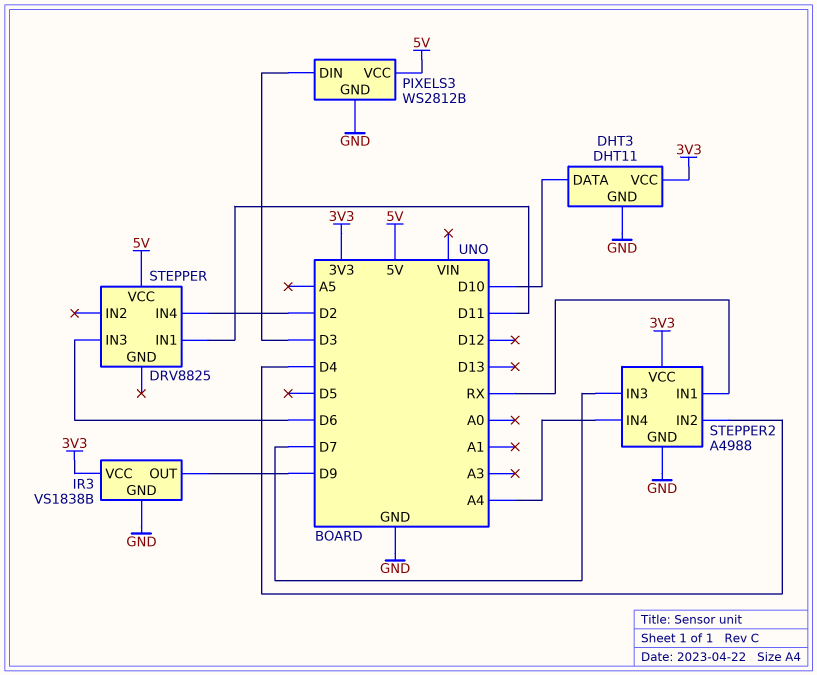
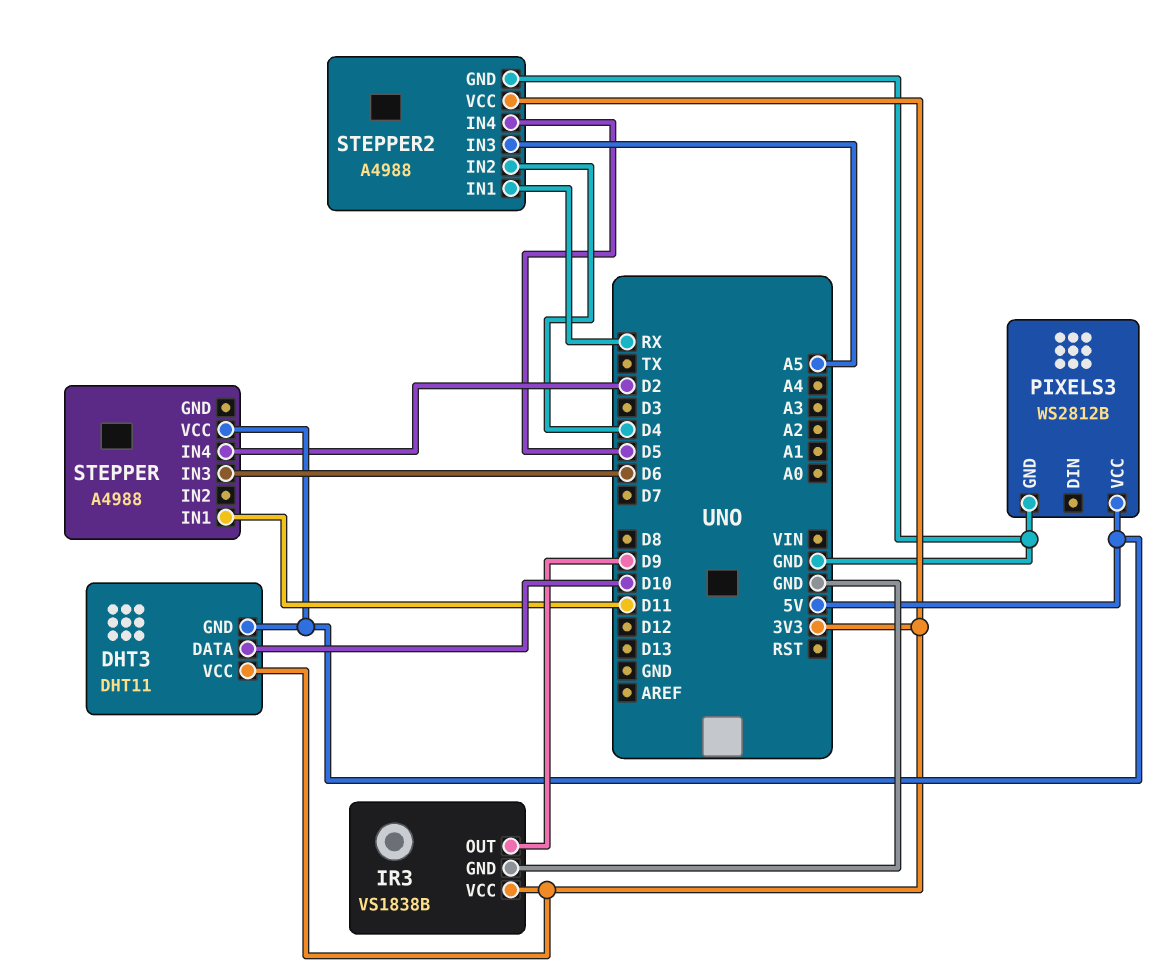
DHT3 pin GND: GND -> 5V
PIXELS3 pin DIN: D3 -> none
STEPPER: DRV8825 -> A4988
STEPPER2 pin IN3: D7 -> A5
STEPPER2 pin IN4: A4 -> D5

